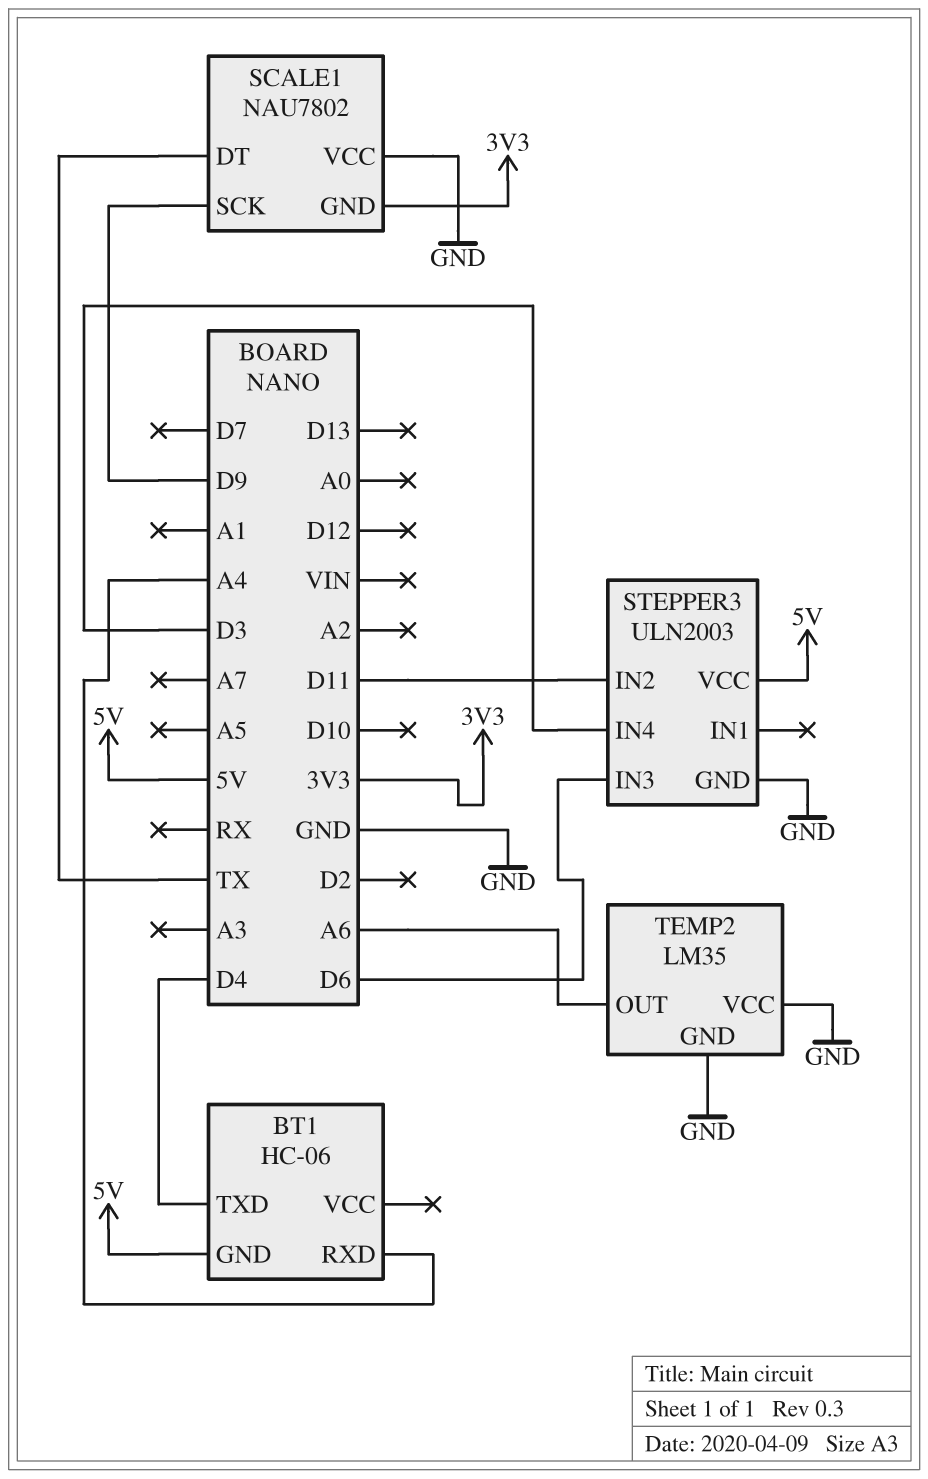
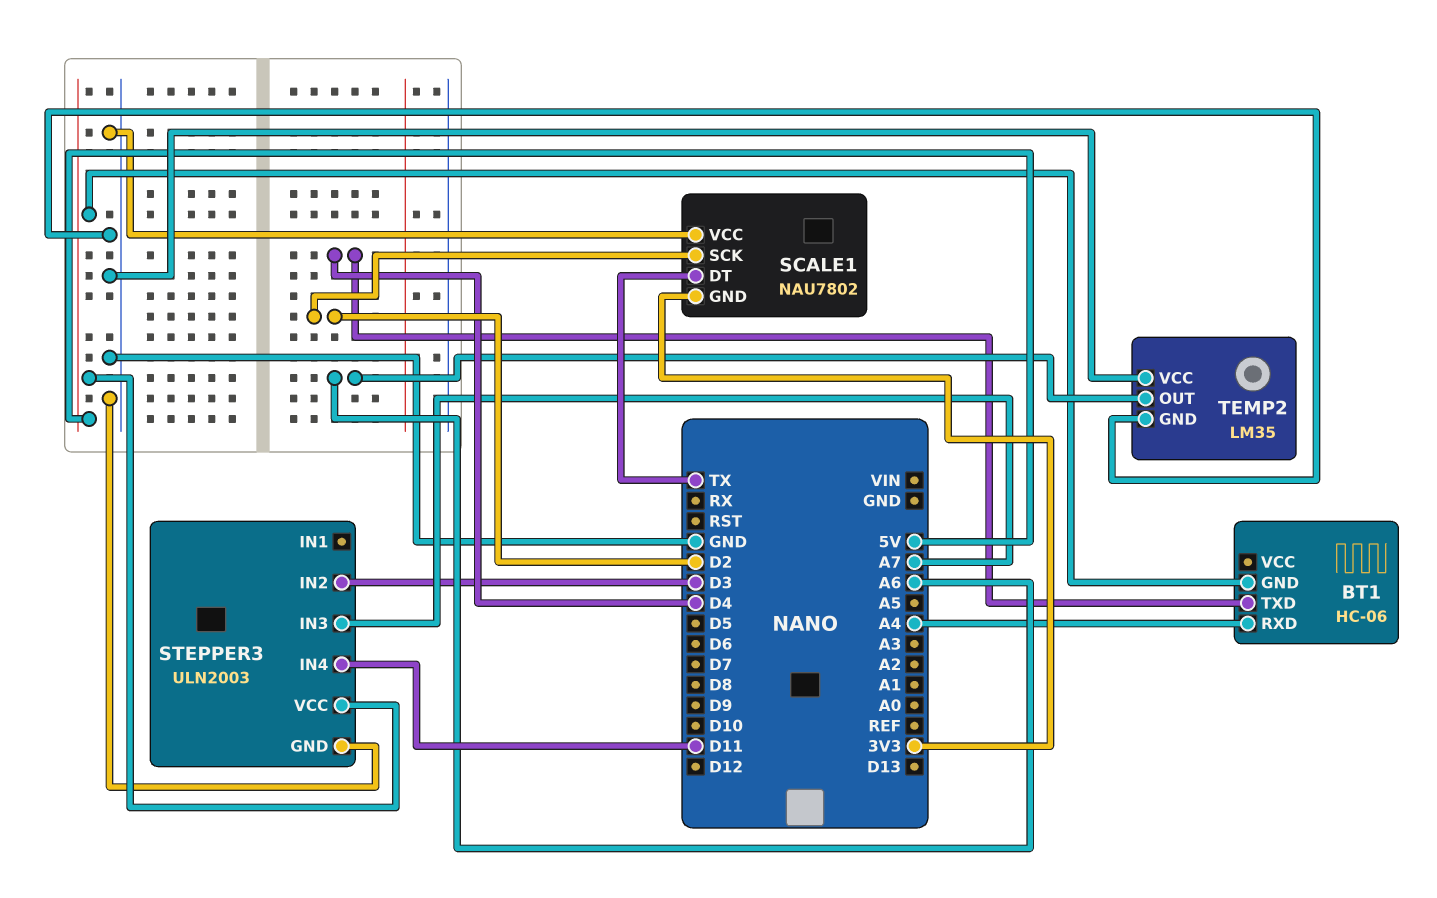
SCALE1 pin SCK: D9 -> D2
STEPPER3 pin IN2: D11 -> D3
STEPPER3 pin IN3: D6 -> A7
STEPPER3 pin IN4: D3 -> D11

